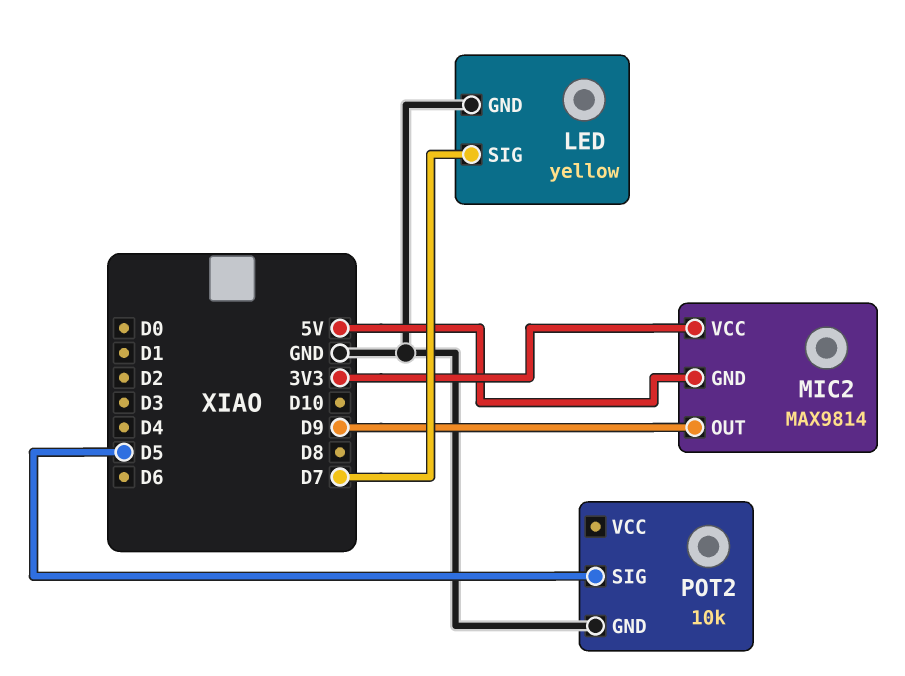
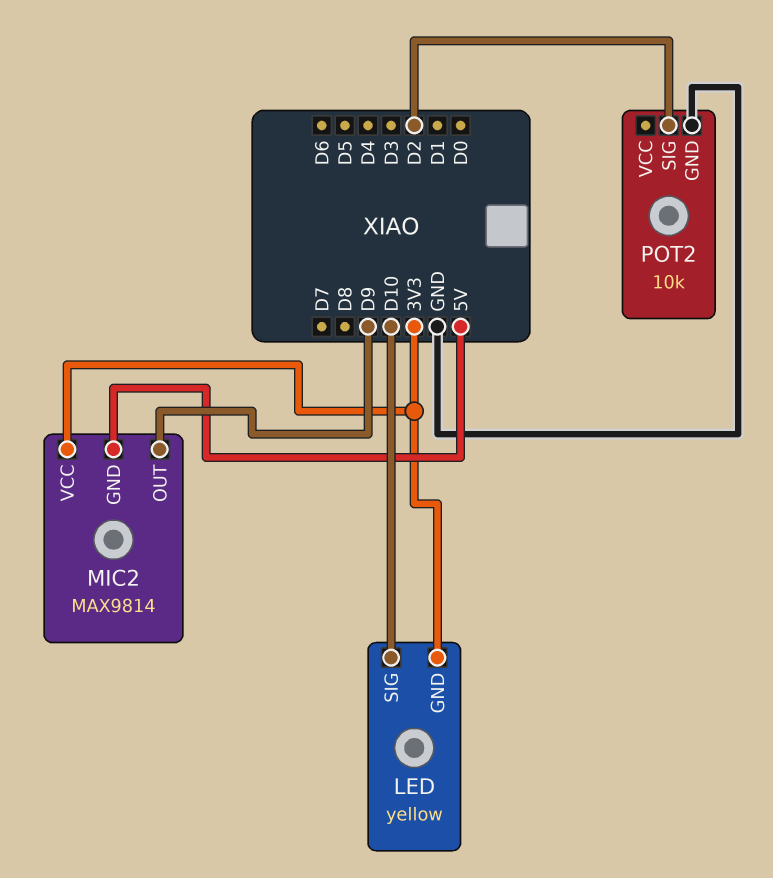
LED pin GND: GND -> 3V3
LED pin SIG: D7 -> D10
POT2 pin SIG: D5 -> D2

